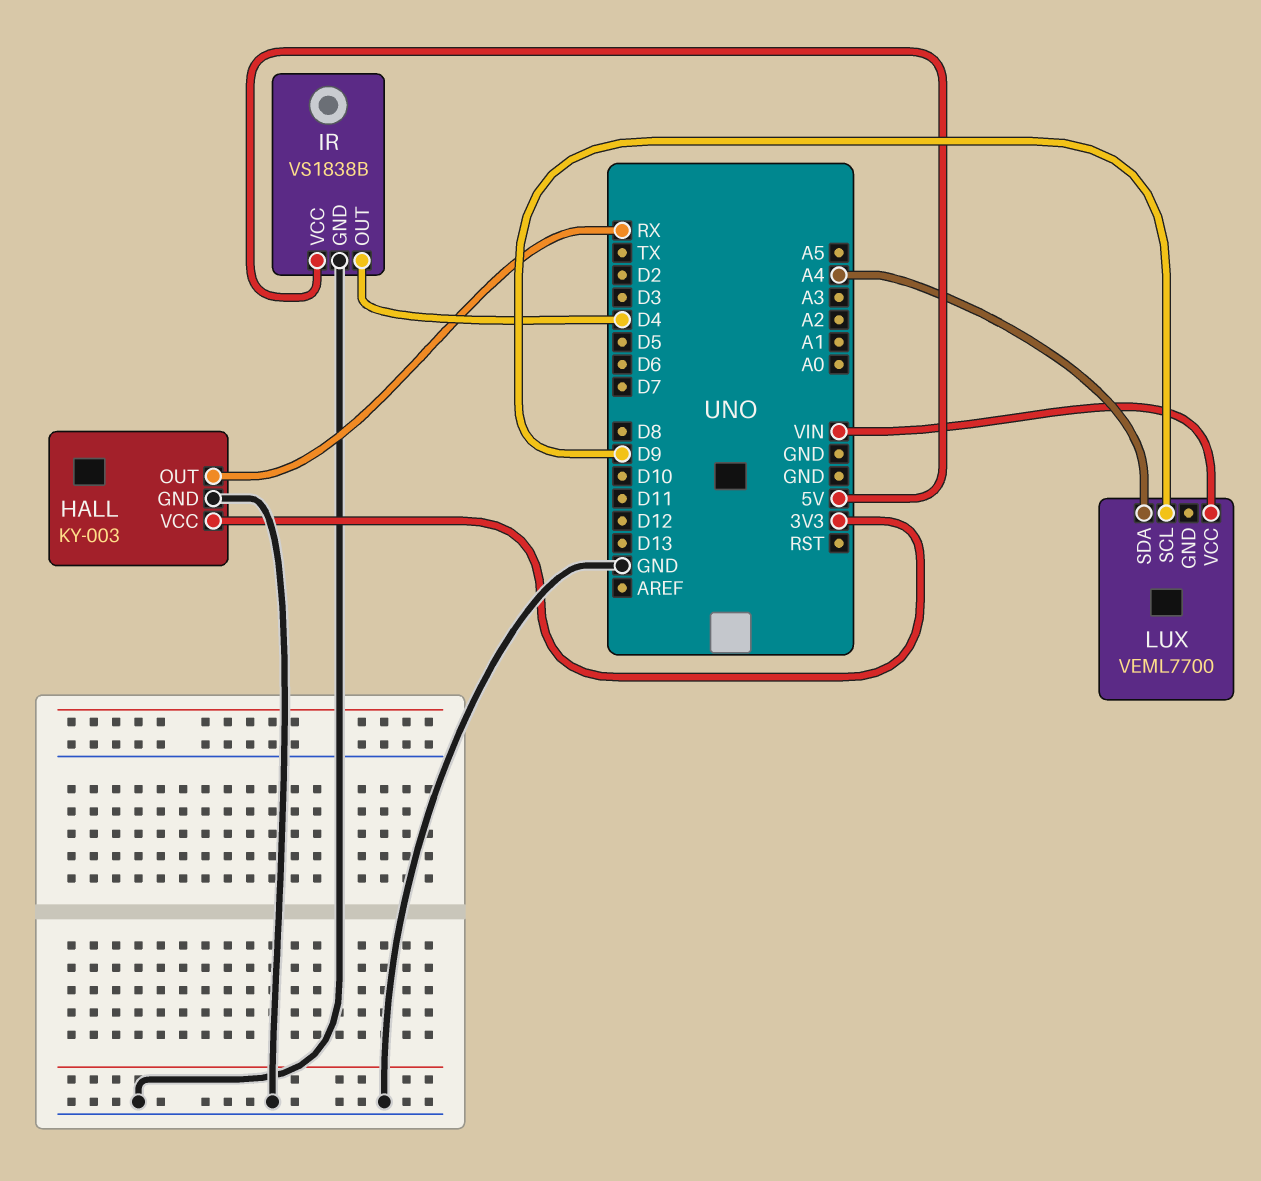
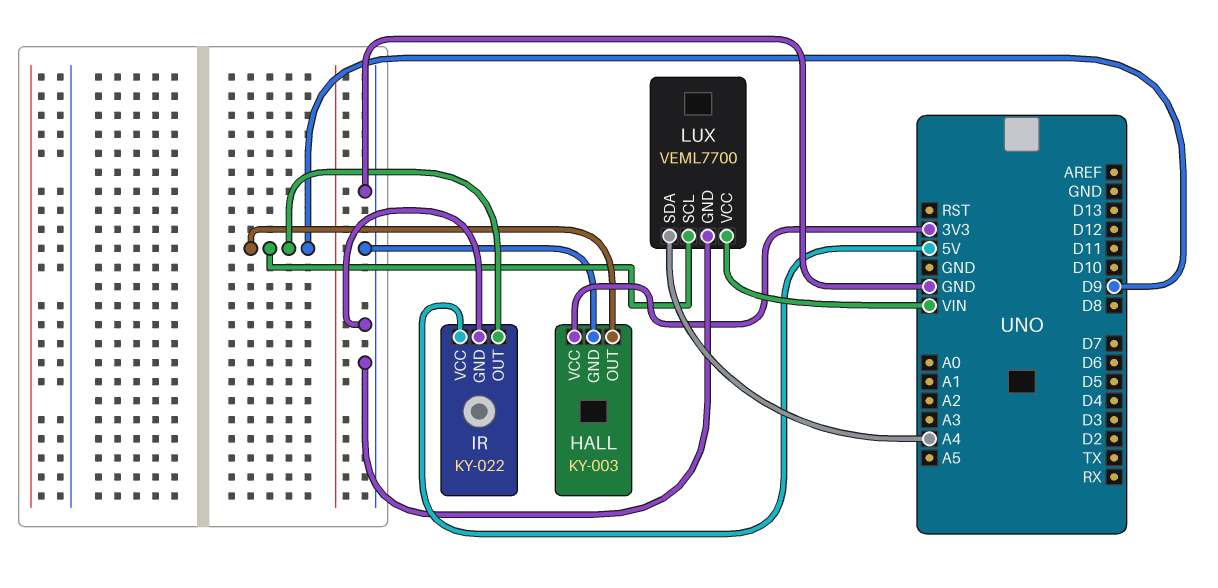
HALL pin OUT: RX -> D9
IR: VS1838B -> KY-022
IR pin OUT: D4 -> D9
LUX pin GND: none -> GND

